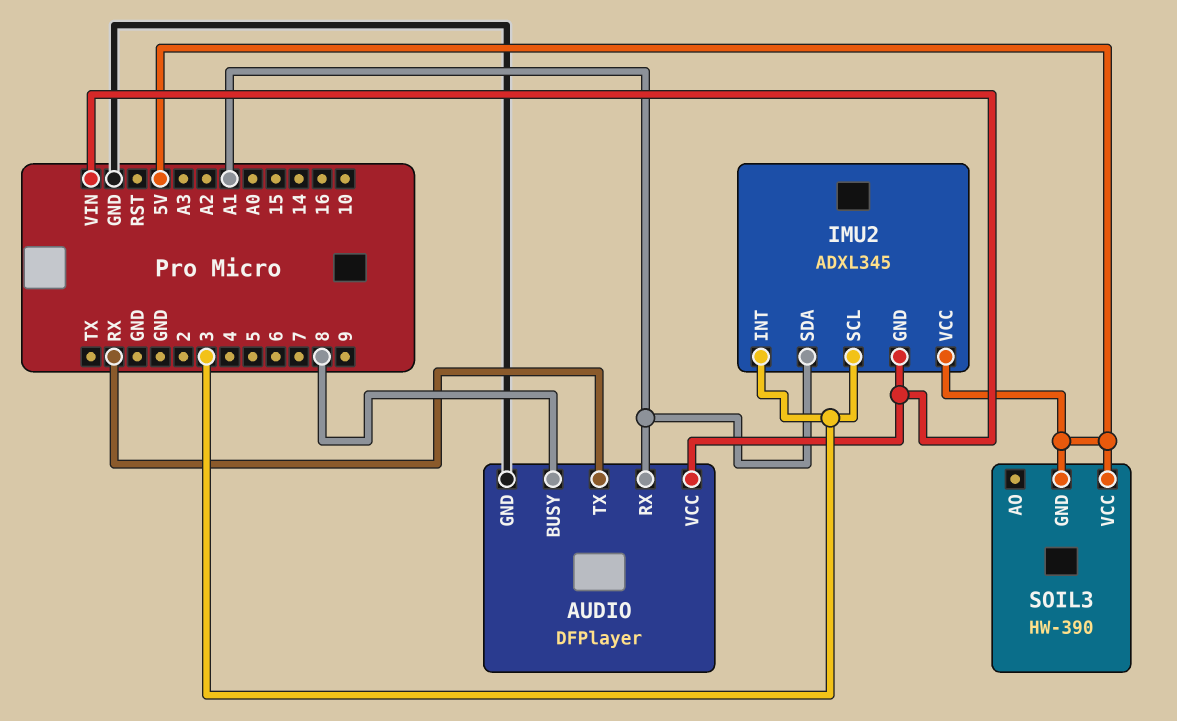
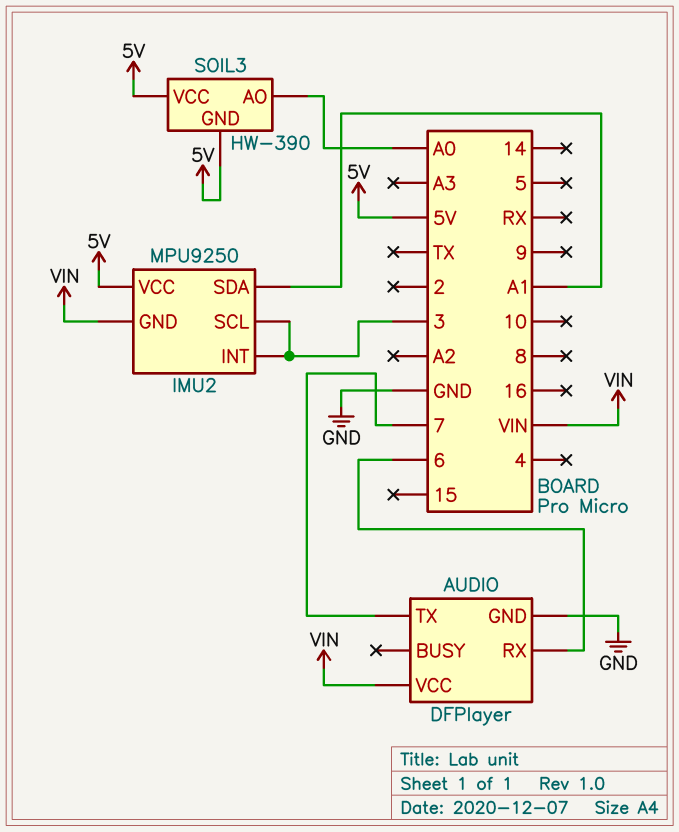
AUDIO pin BUSY: 8 -> none
AUDIO pin RX: A1 -> 6
AUDIO pin TX: RX -> 7
IMU2: ADXL345 -> MPU9250
SOIL3 pin AO: none -> A0

